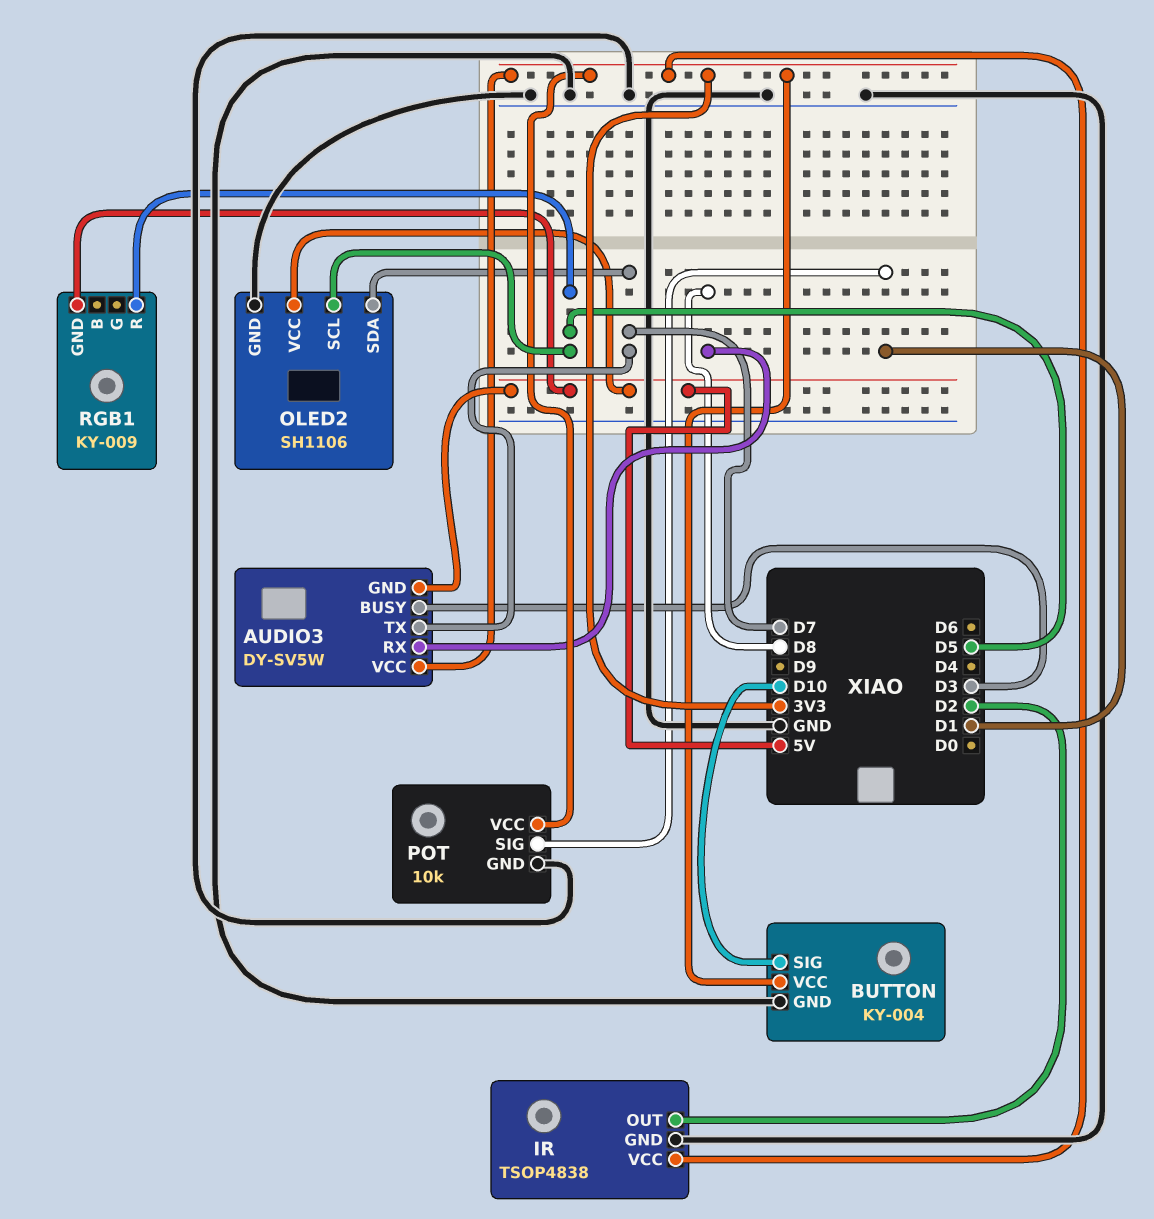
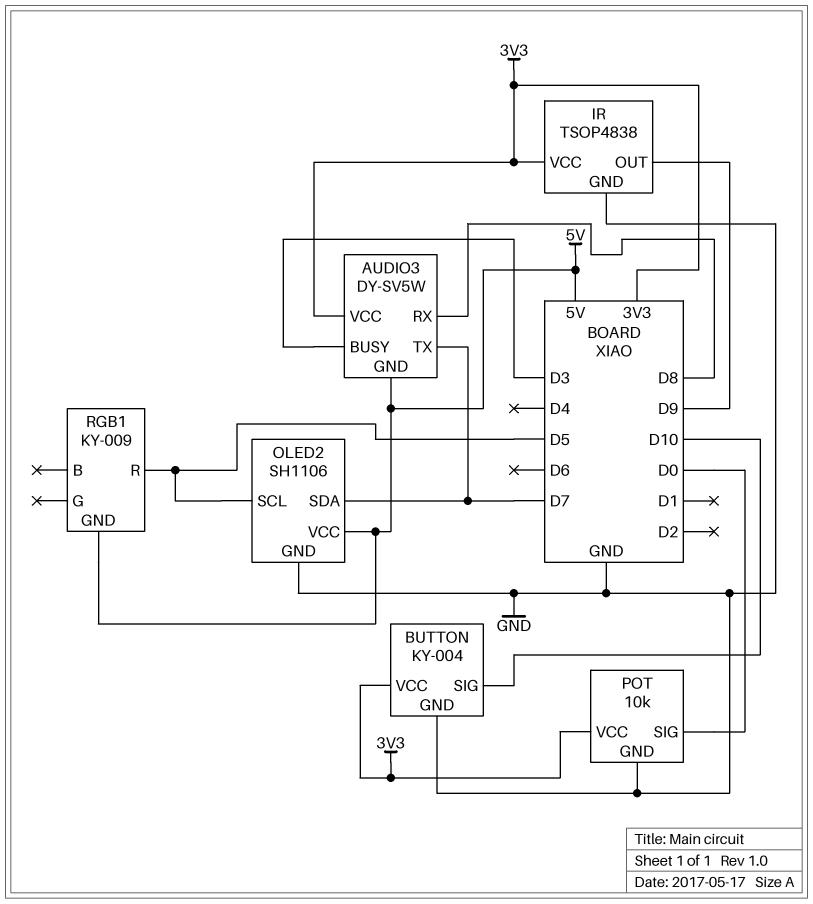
IR pin OUT: D2 -> D9
POT pin SIG: D1 -> D0

